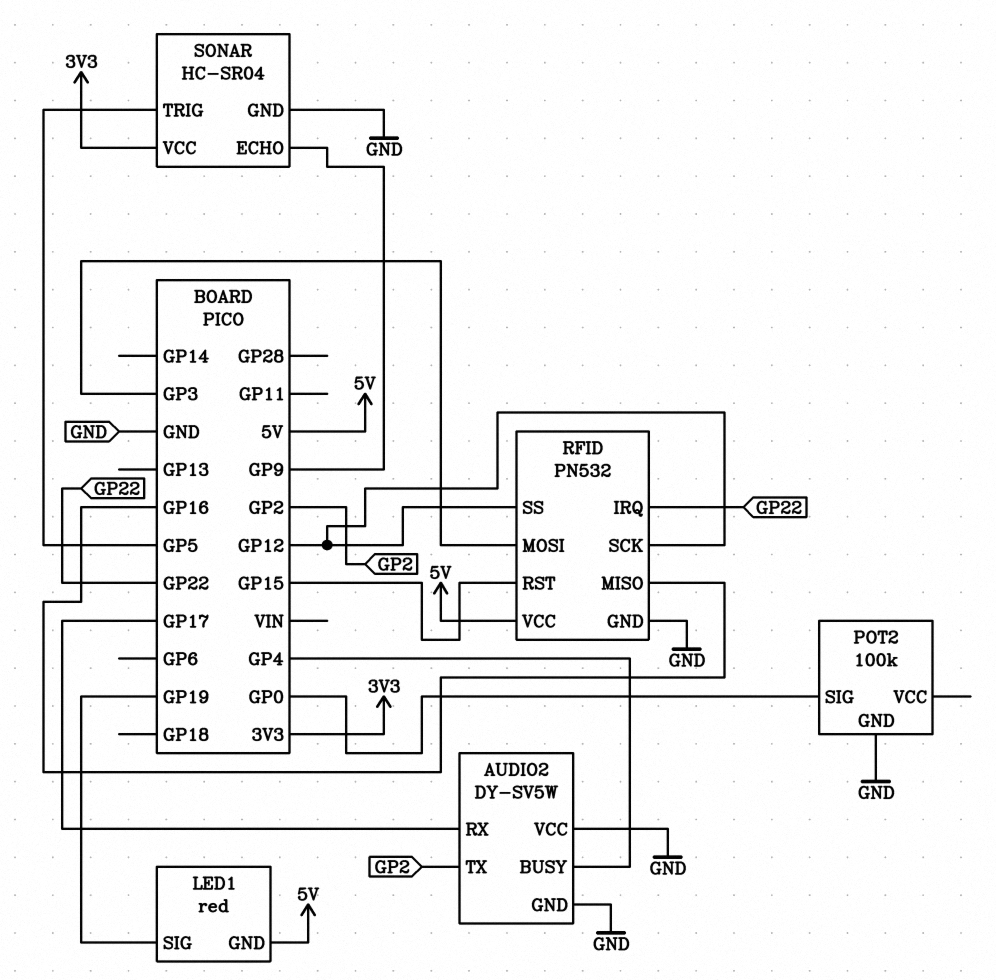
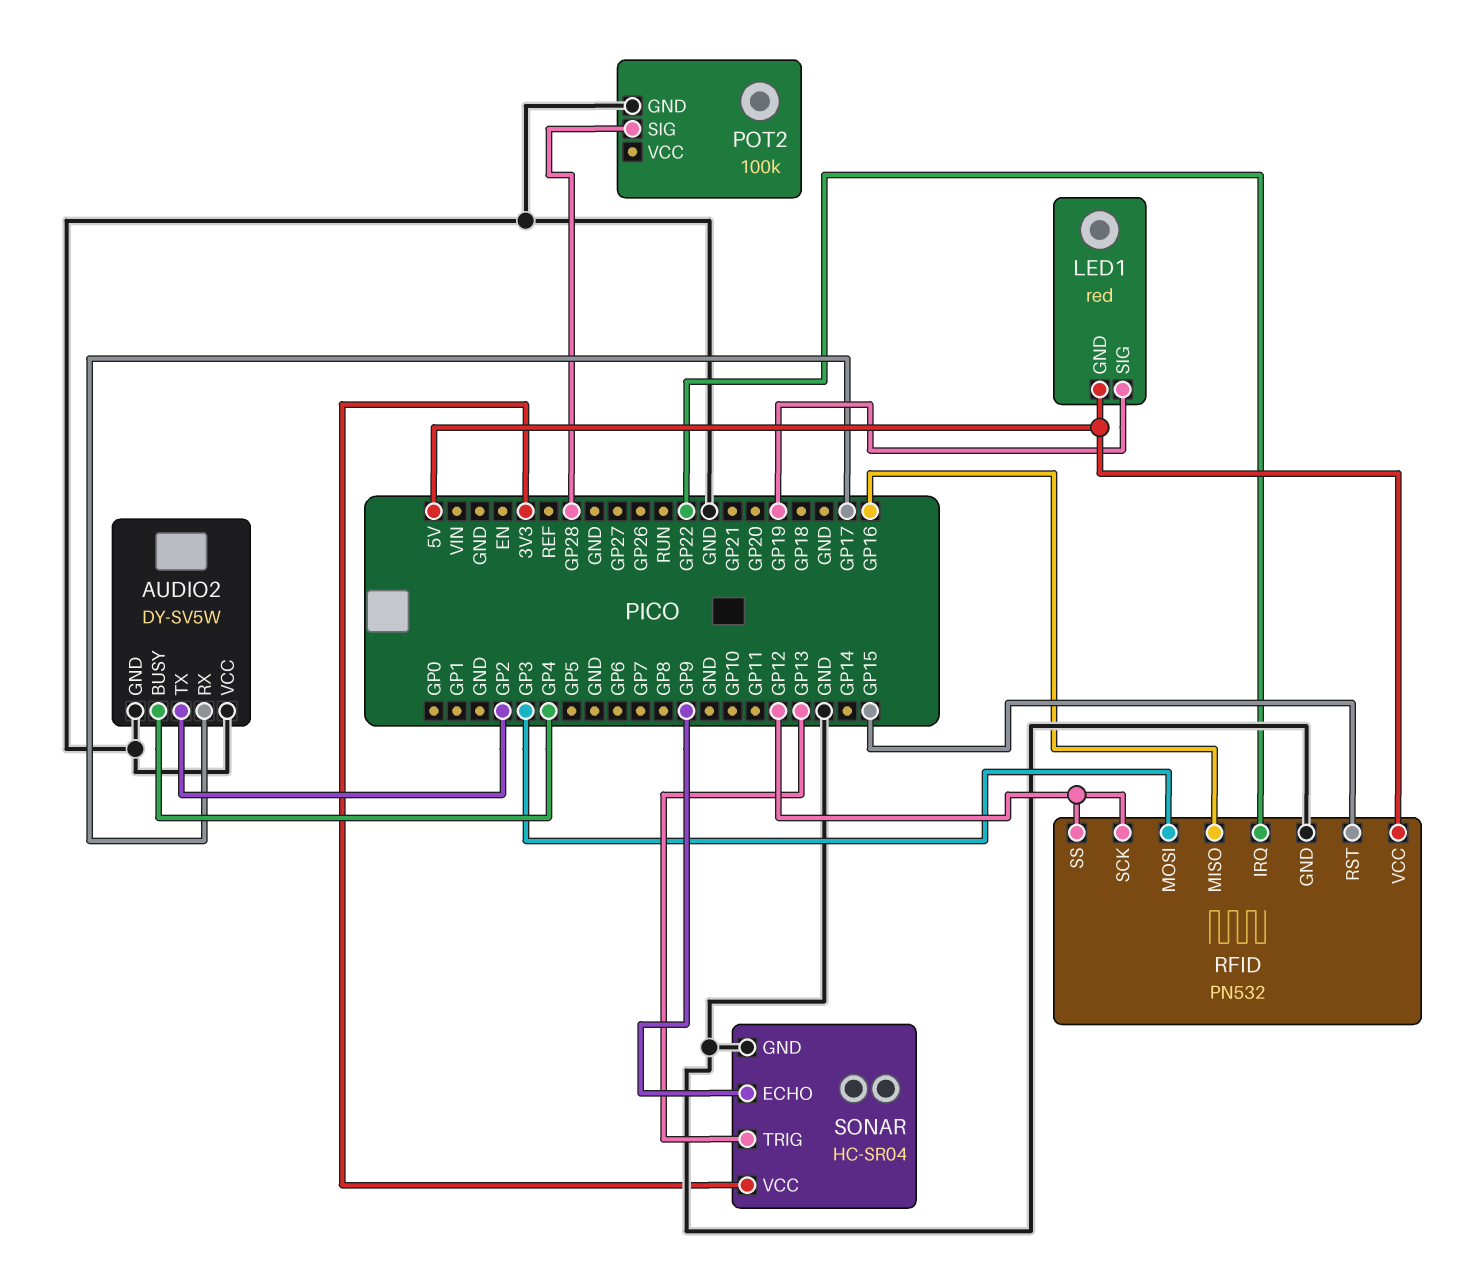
POT2 pin SIG: GP0 -> GP28
SONAR pin TRIG: GP5 -> GP13

